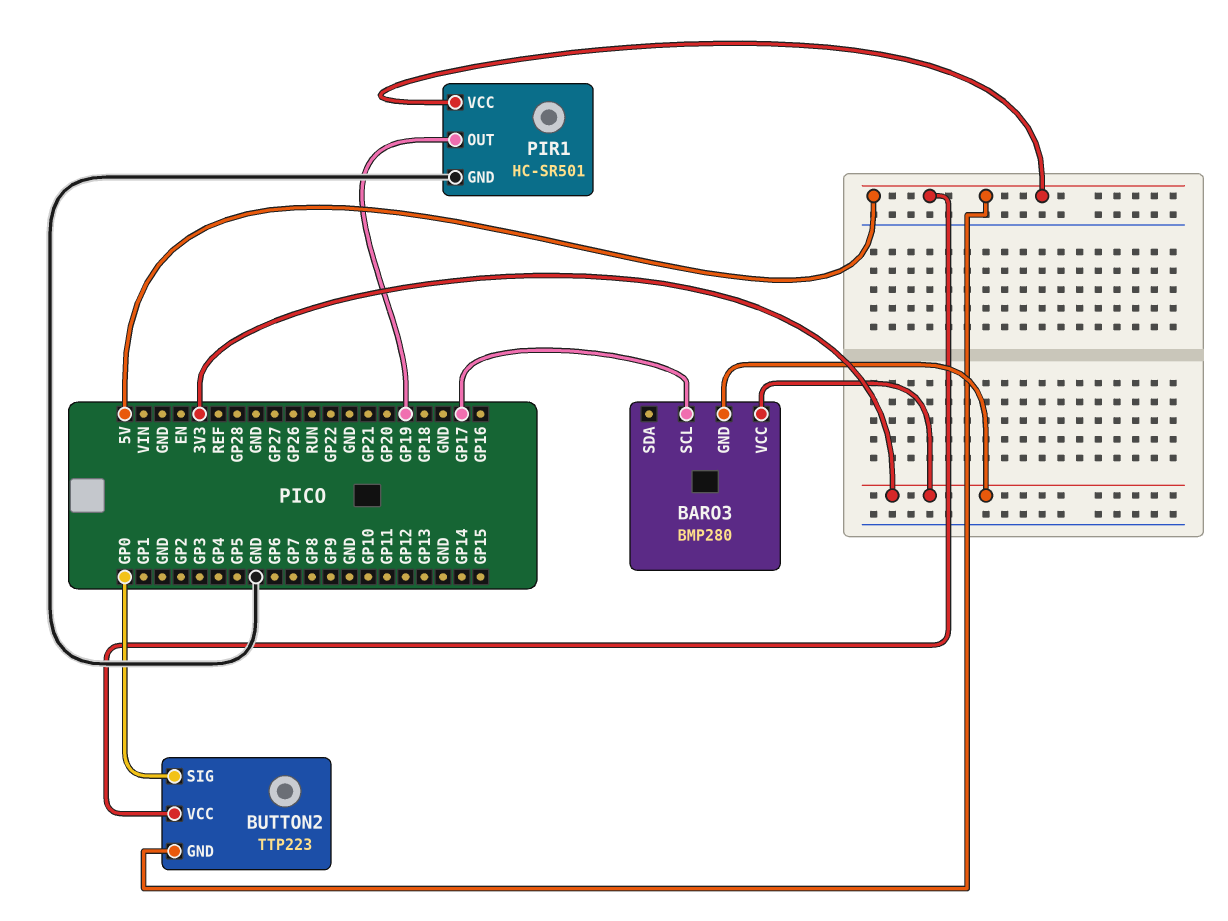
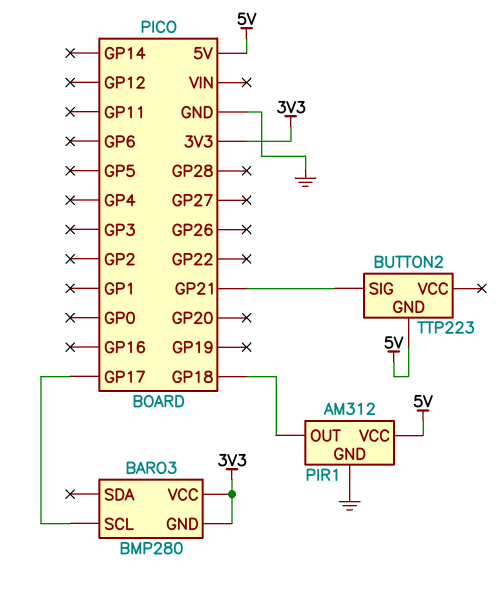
BUTTON2 pin SIG: GP0 -> GP21
BUTTON2 pin VCC: 5V -> none
PIR1: HC-SR501 -> AM312
PIR1 pin OUT: GP19 -> GP18

